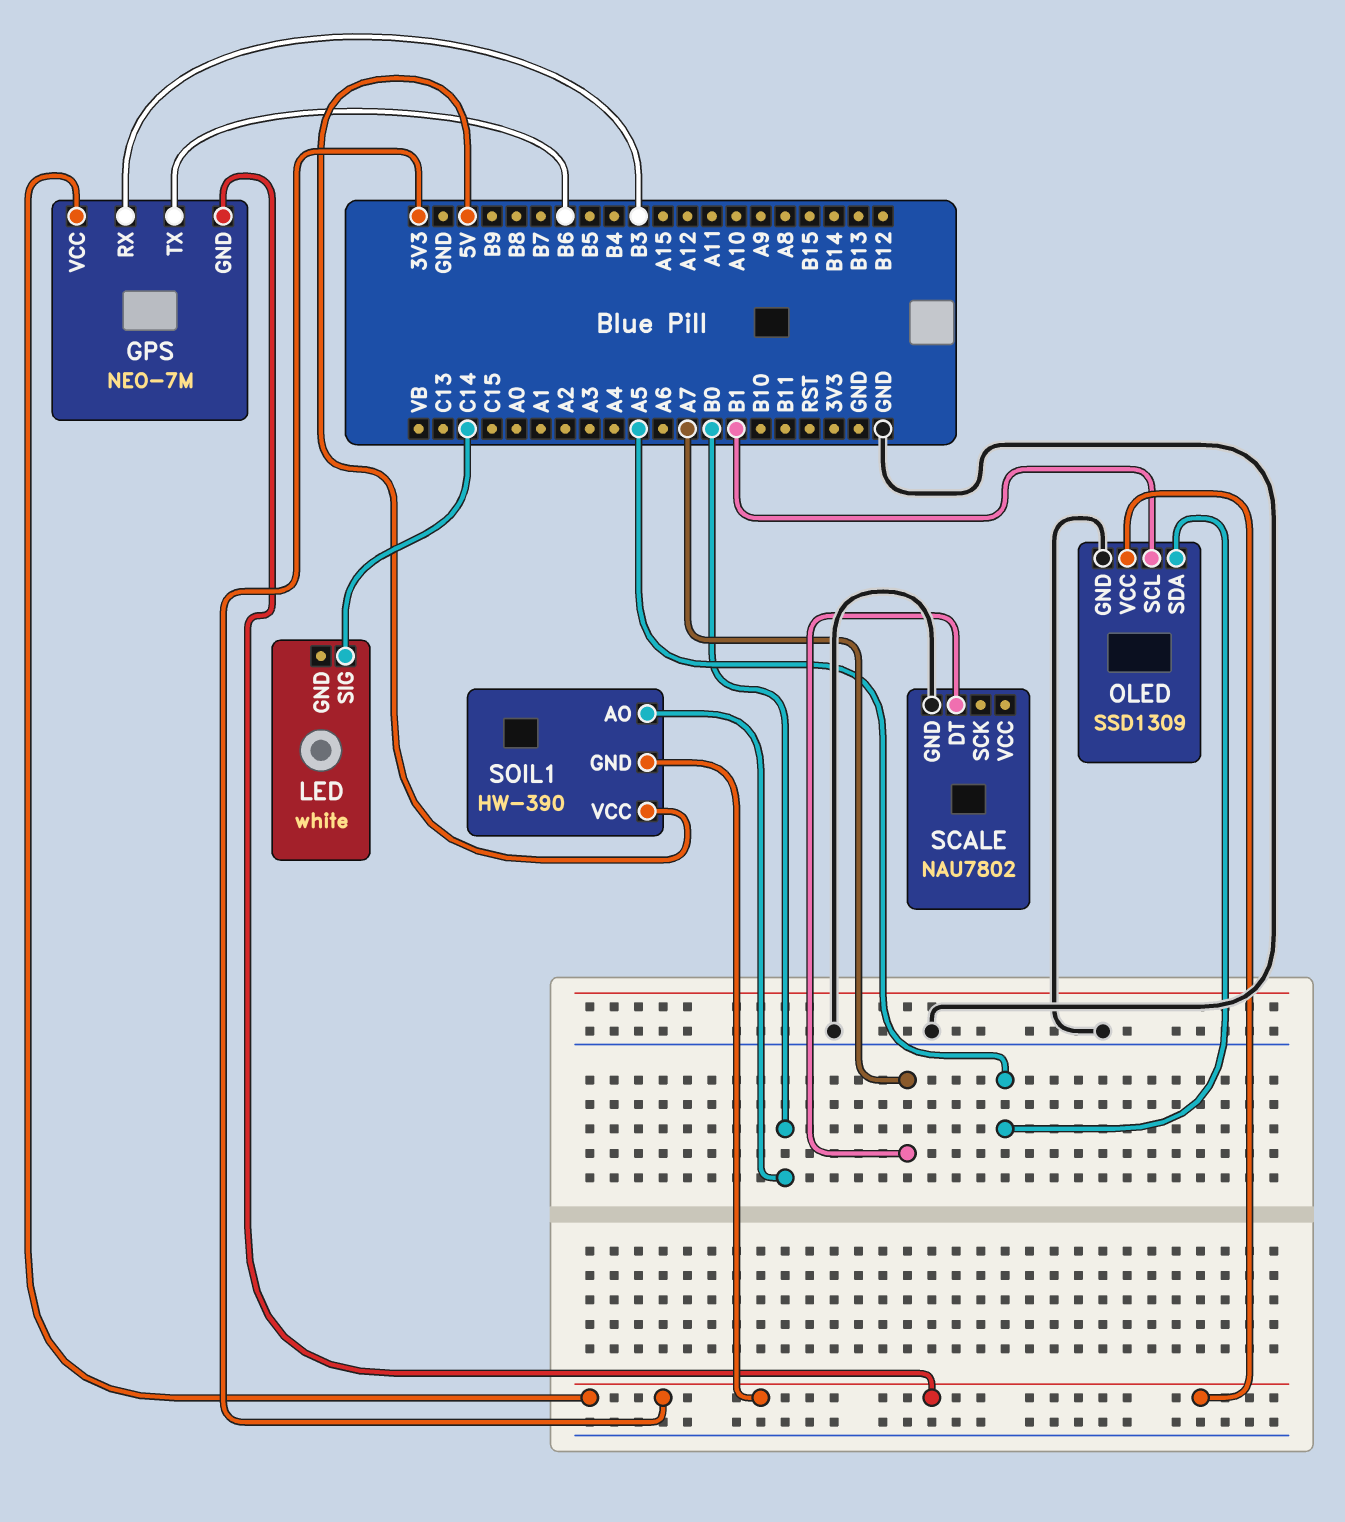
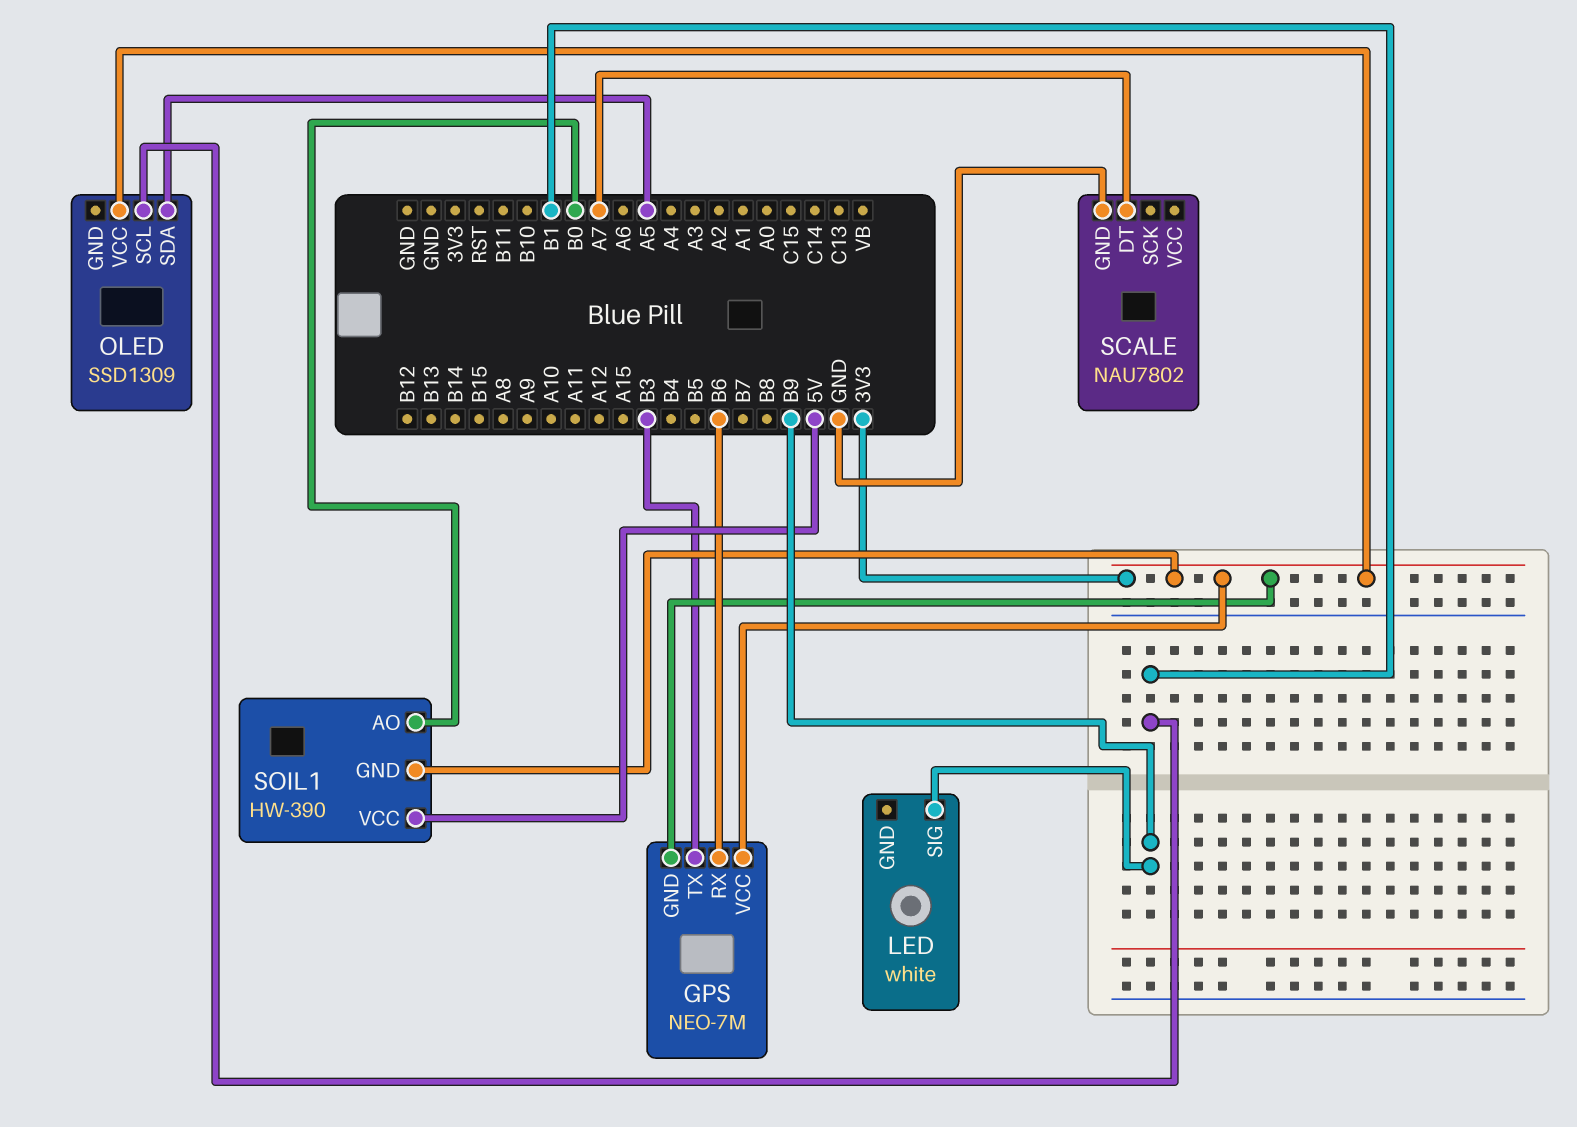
GPS pin RX: B3 -> B6
GPS pin TX: B6 -> B3
LED pin SIG: C14 -> B9
OLED pin GND: GND -> none

